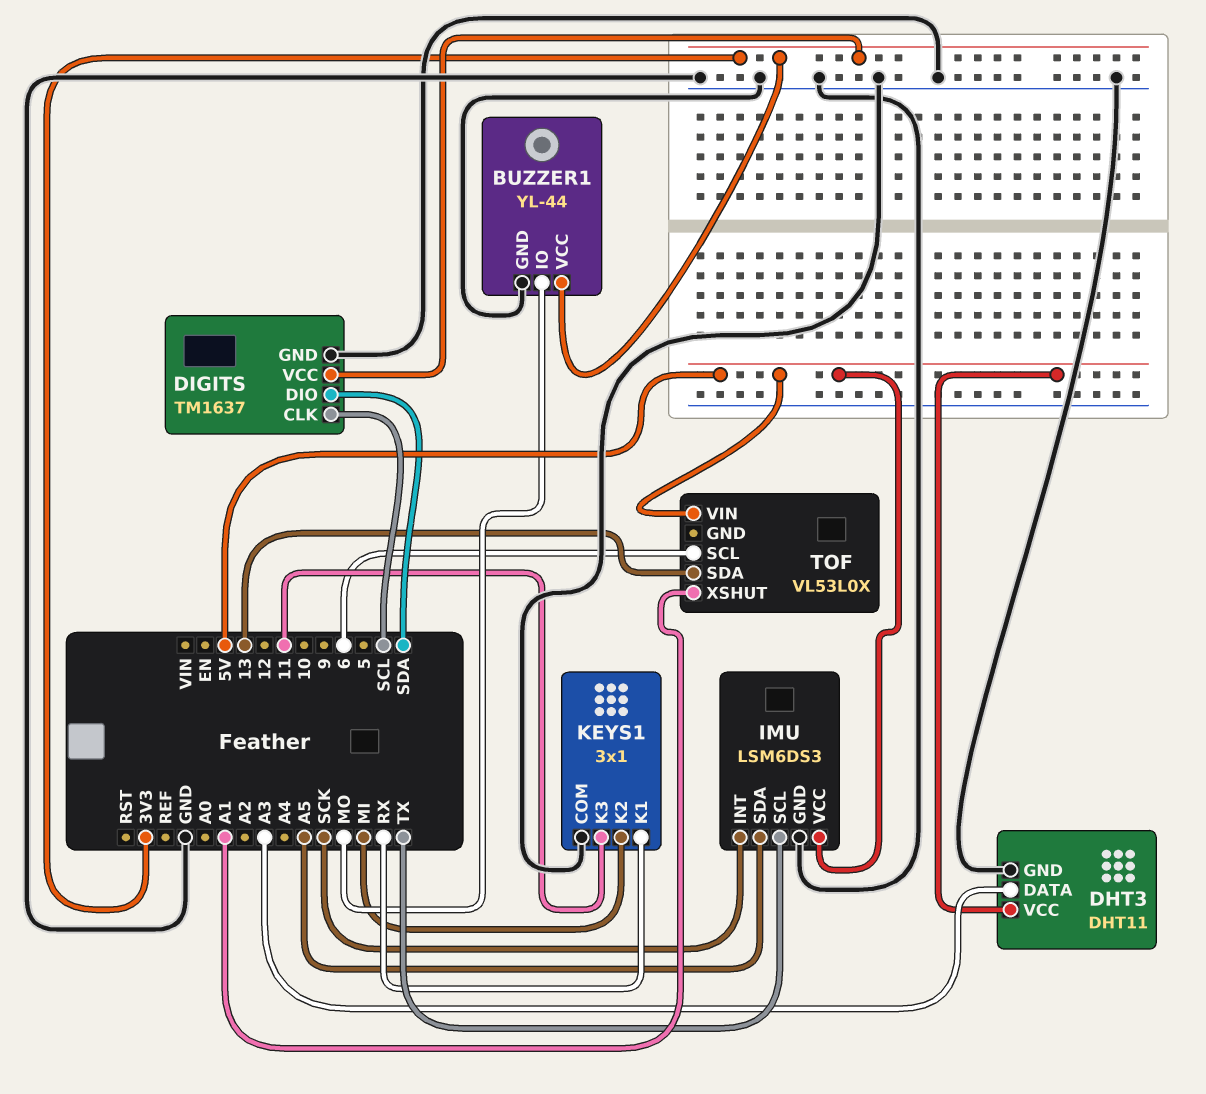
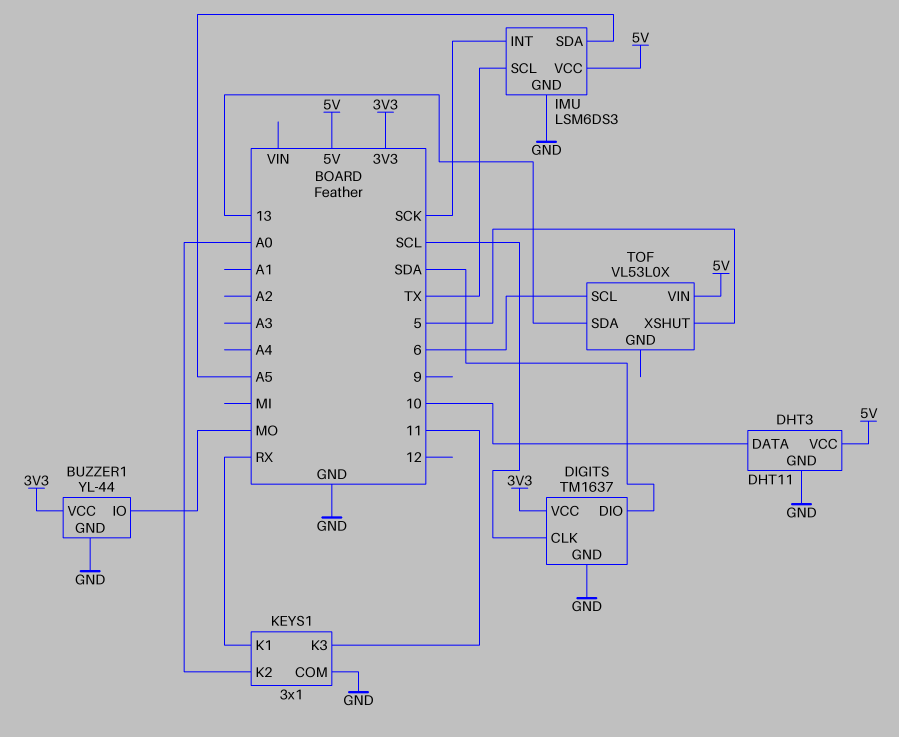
DHT3 pin DATA: A3 -> 10
KEYS1 pin K2: MI -> A0
TOF pin XSHUT: A1 -> 5

